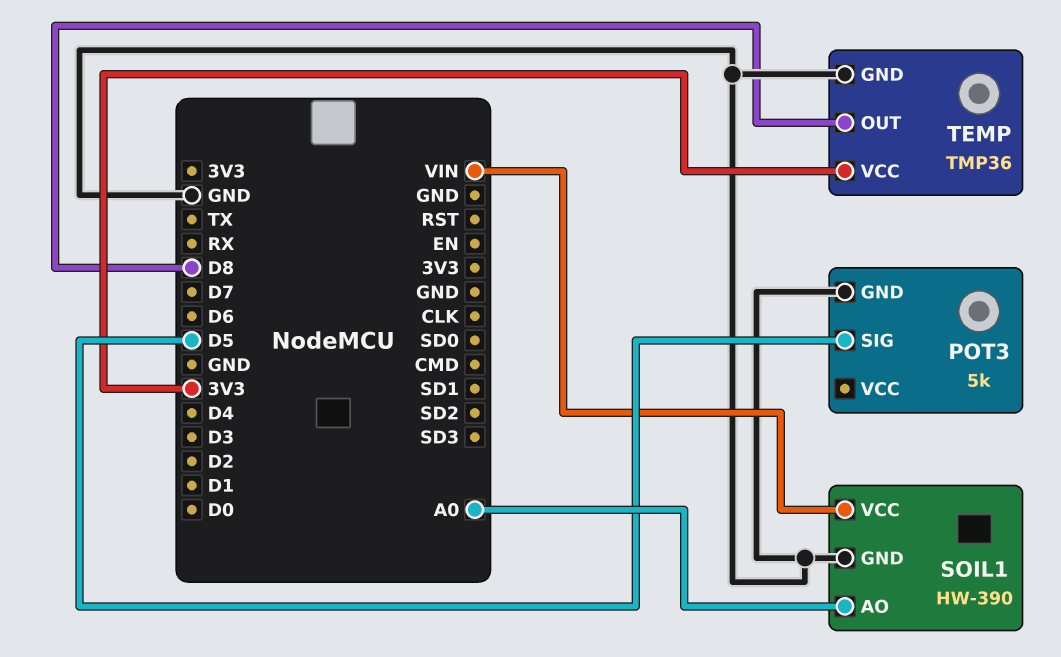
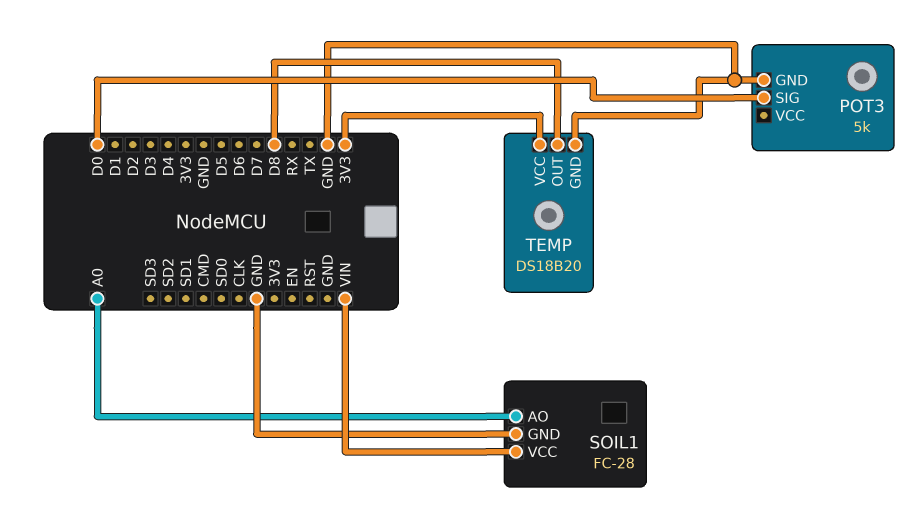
POT3 pin SIG: D5 -> D0
SOIL1: HW-390 -> FC-28
TEMP: TMP36 -> DS18B20

